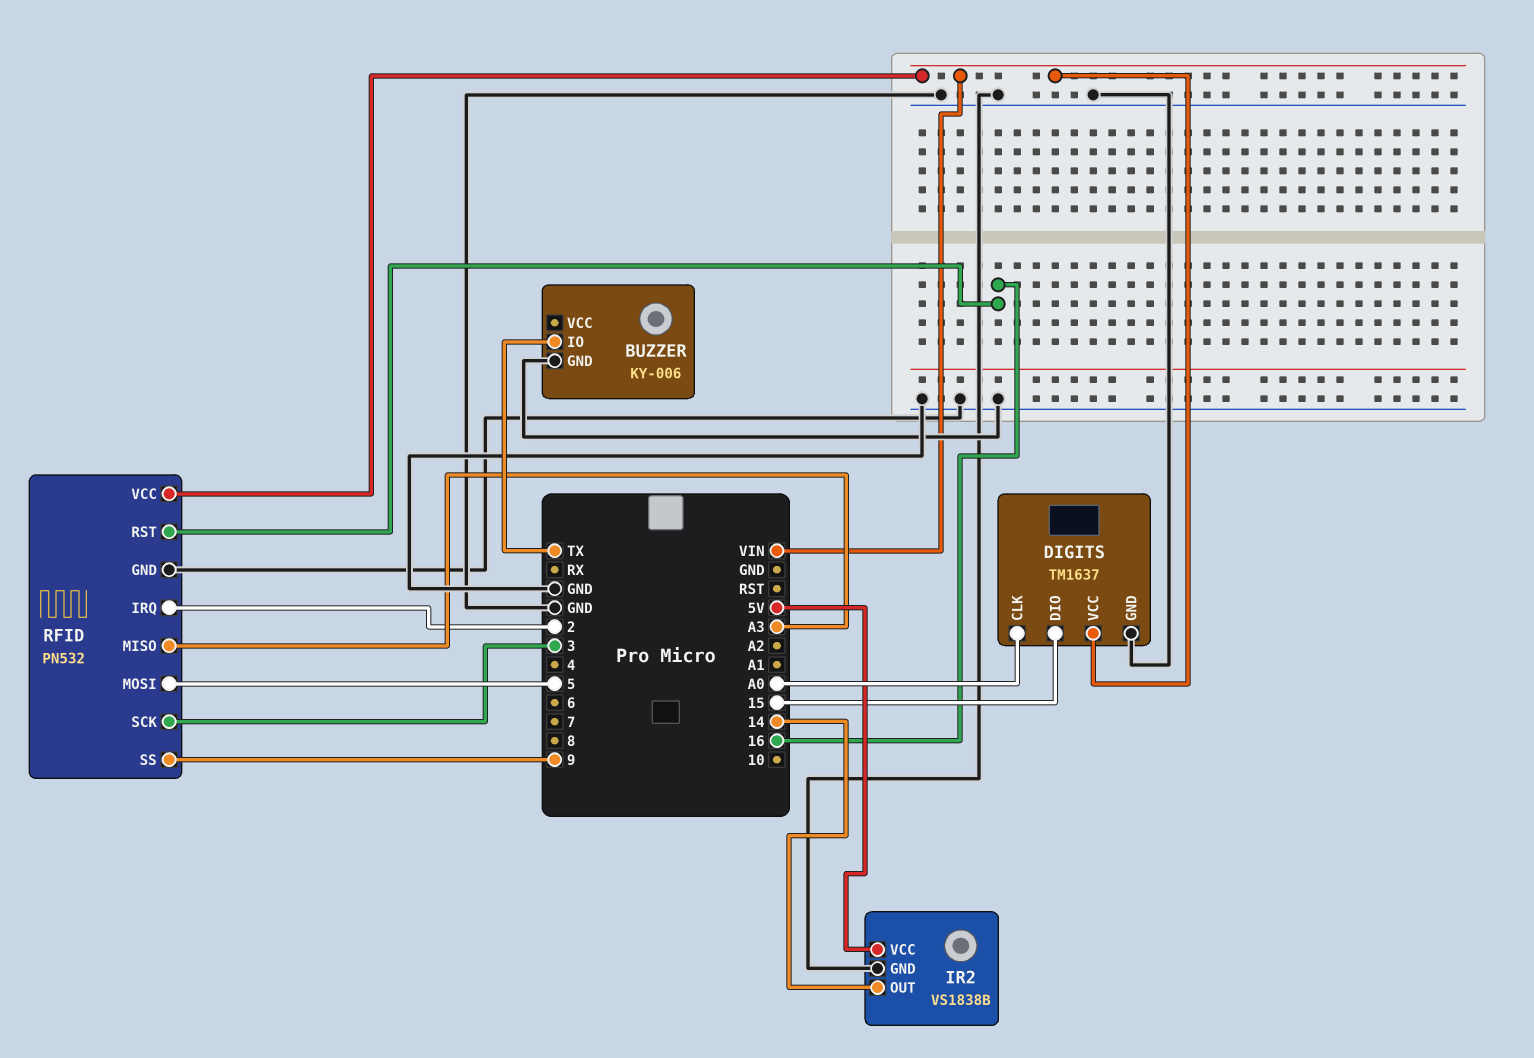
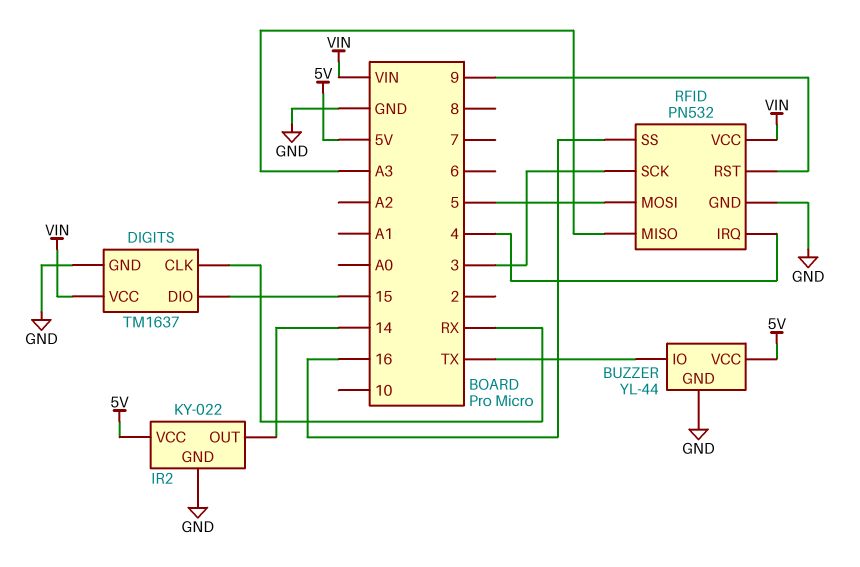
BUZZER: KY-006 -> YL-44
BUZZER pin VCC: none -> 5V
DIGITS pin CLK: A0 -> RX
IR2: VS1838B -> KY-022
RFID pin IRQ: 2 -> 4
RFID pin RST: 16 -> 9
RFID pin SS: 9 -> 16

